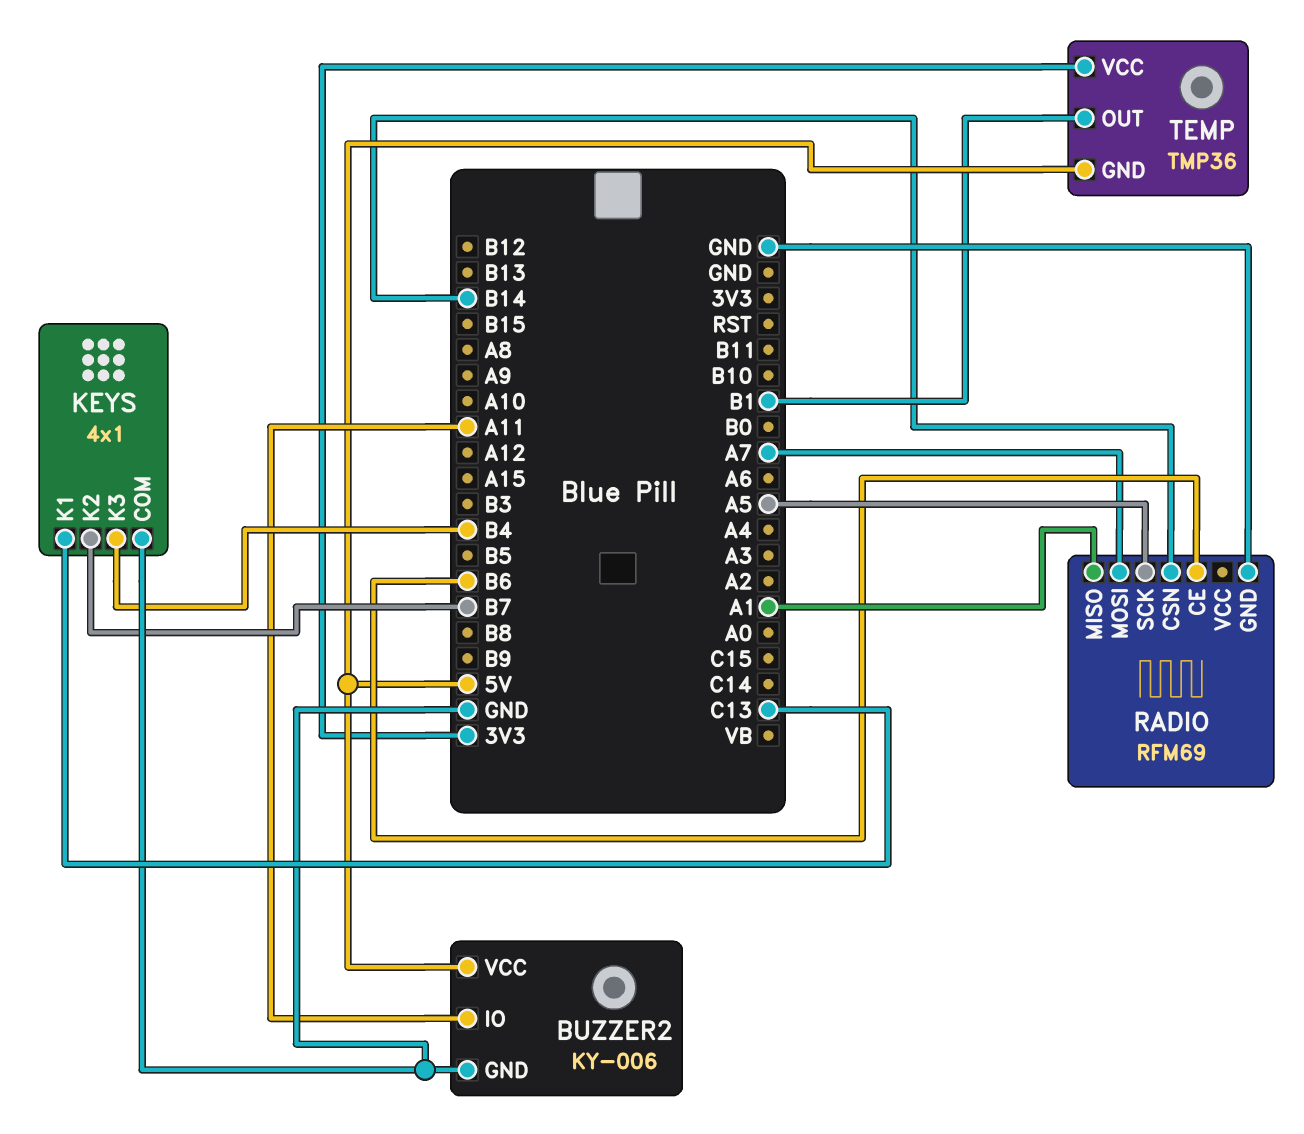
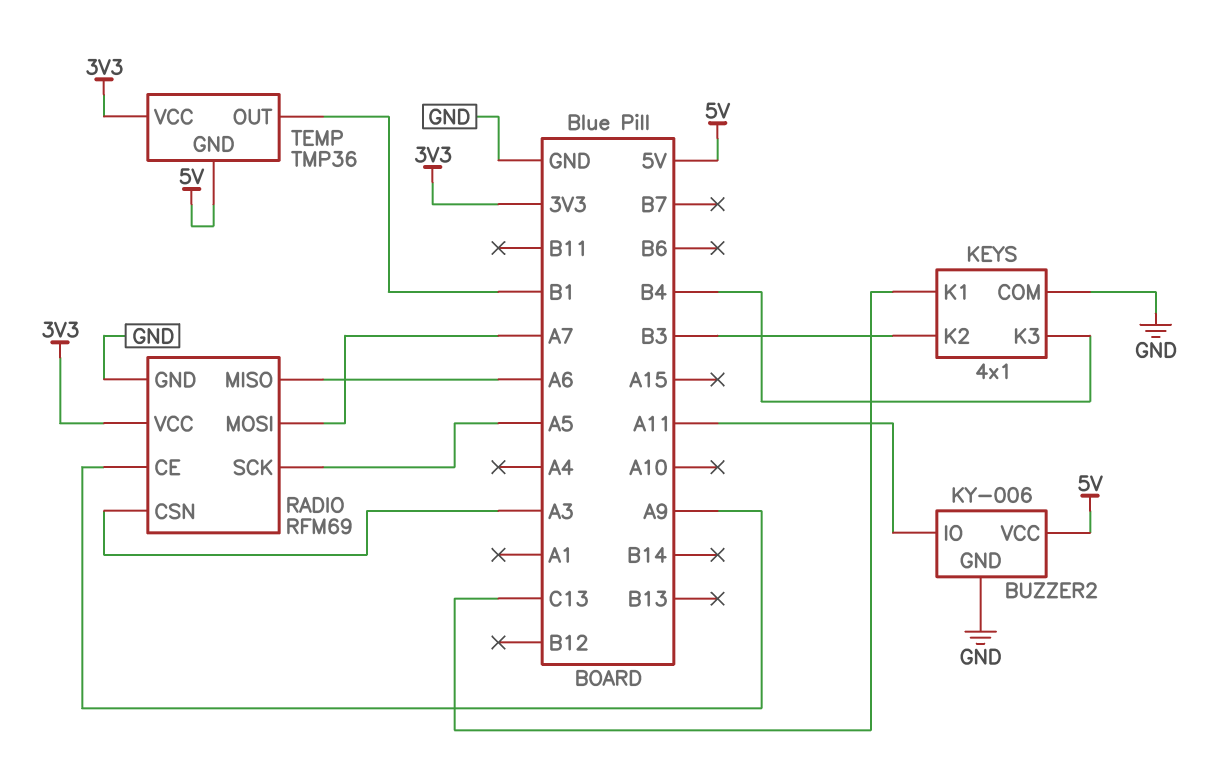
KEYS pin K2: B7 -> B3
RADIO pin CE: B6 -> A9
RADIO pin CSN: B14 -> A3
RADIO pin MISO: A1 -> A6
RADIO pin VCC: none -> 3V3

